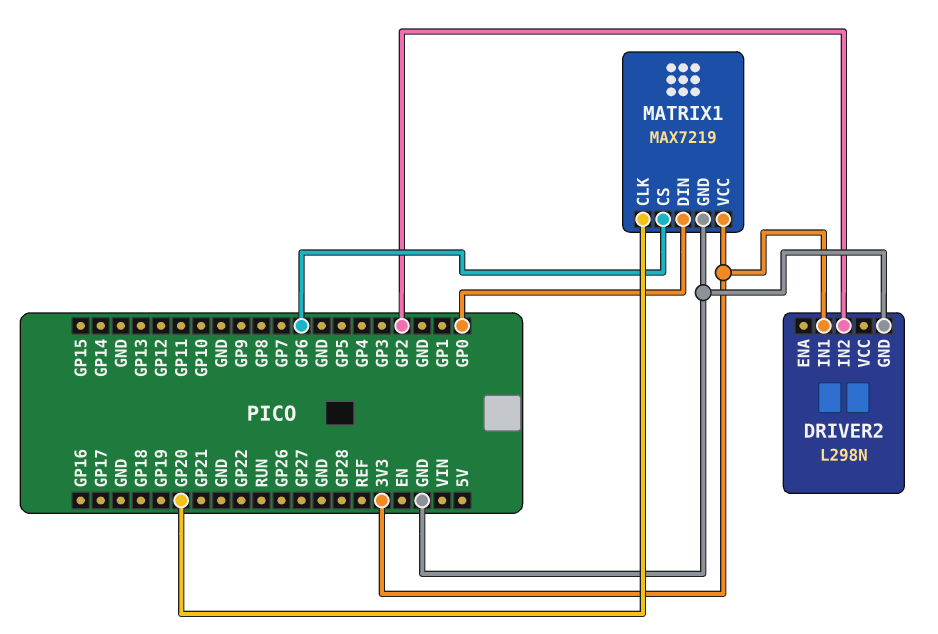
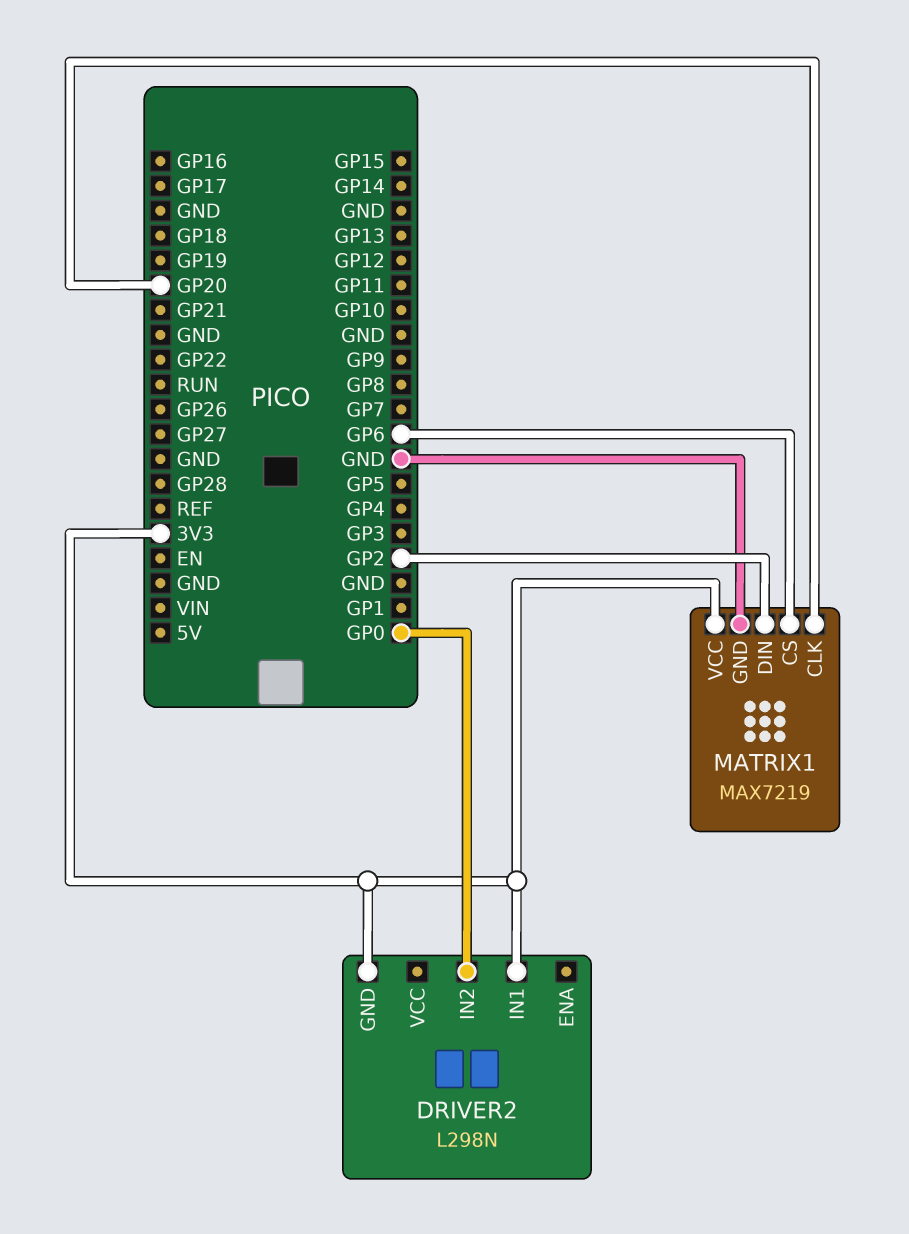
DRIVER2 pin GND: GND -> 3V3
DRIVER2 pin IN2: GP2 -> GP0
MATRIX1 pin DIN: GP0 -> GP2

